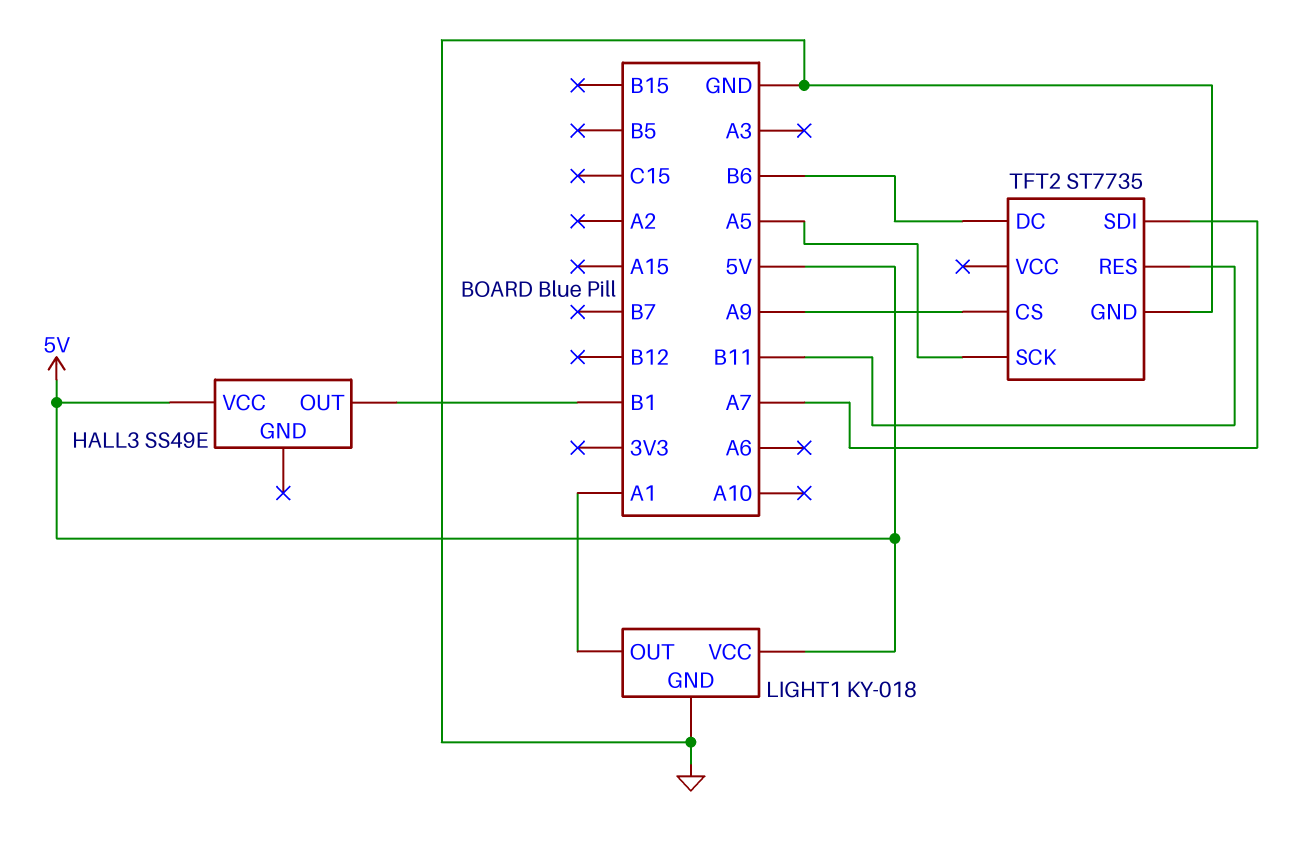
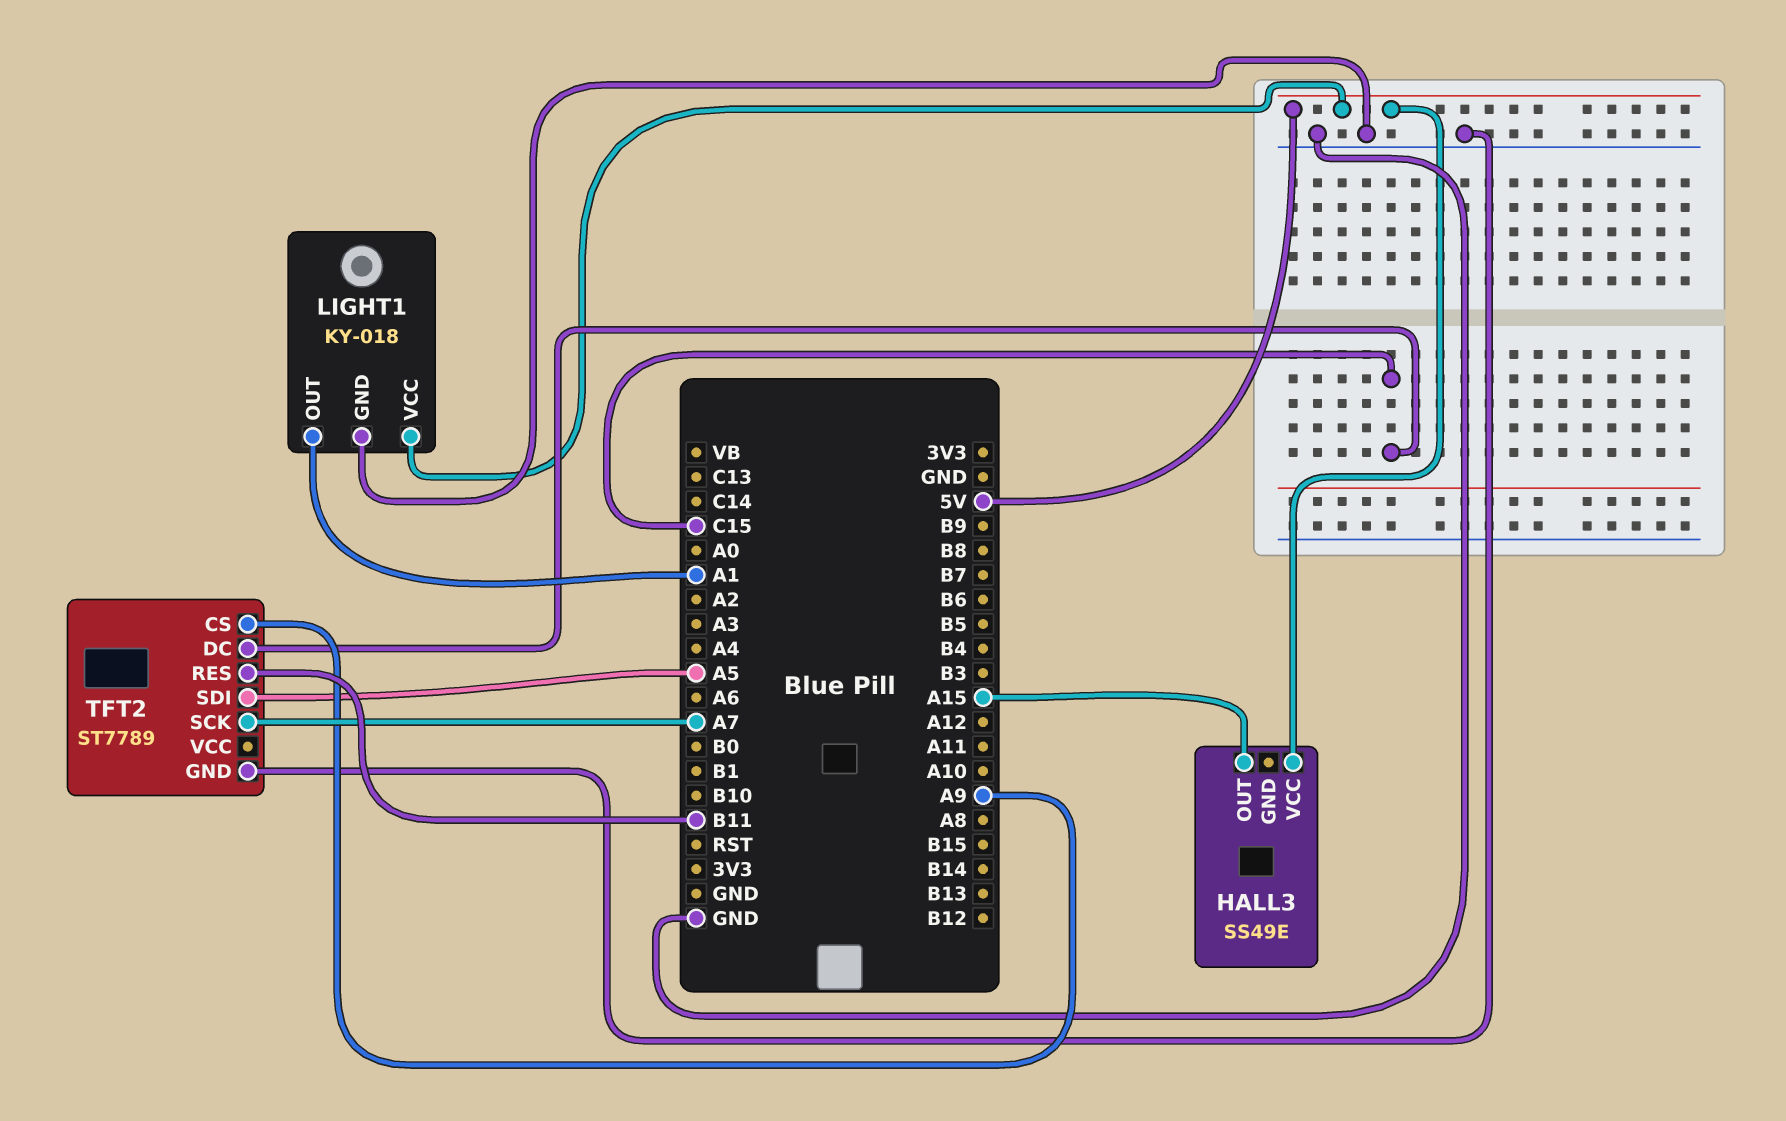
HALL3 pin OUT: B1 -> A15
TFT2: ST7735 -> ST7789
TFT2 pin DC: B6 -> C15
TFT2 pin SCK: A5 -> A7
TFT2 pin SDI: A7 -> A5

